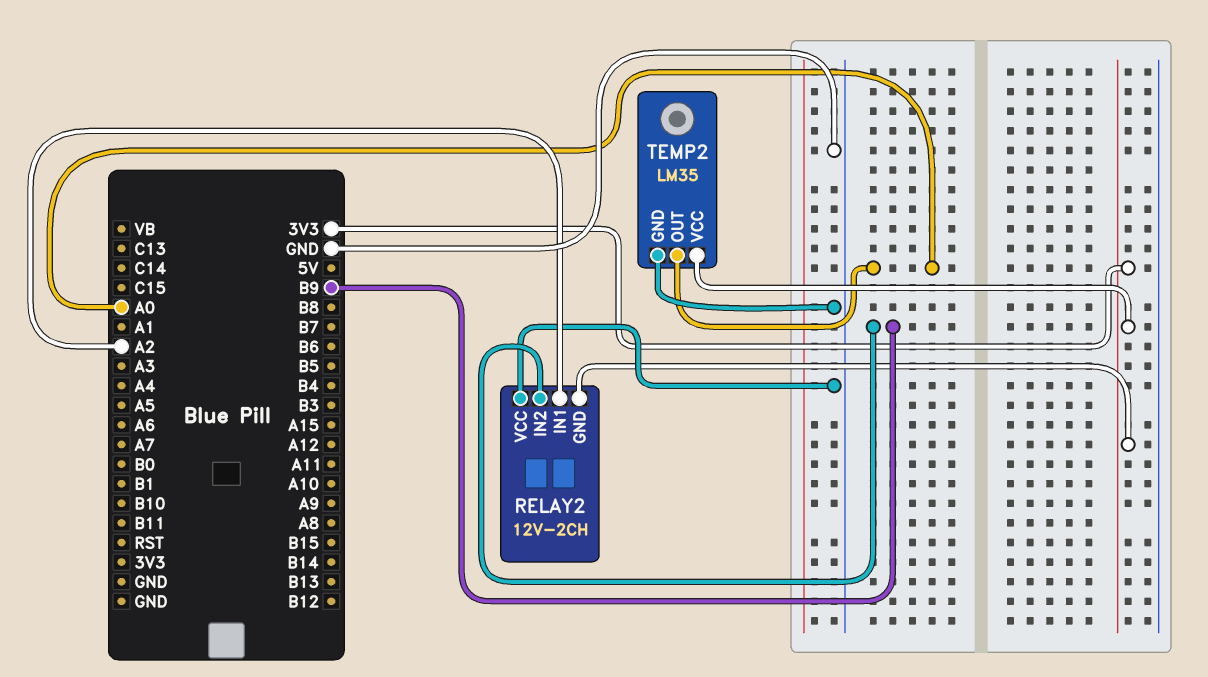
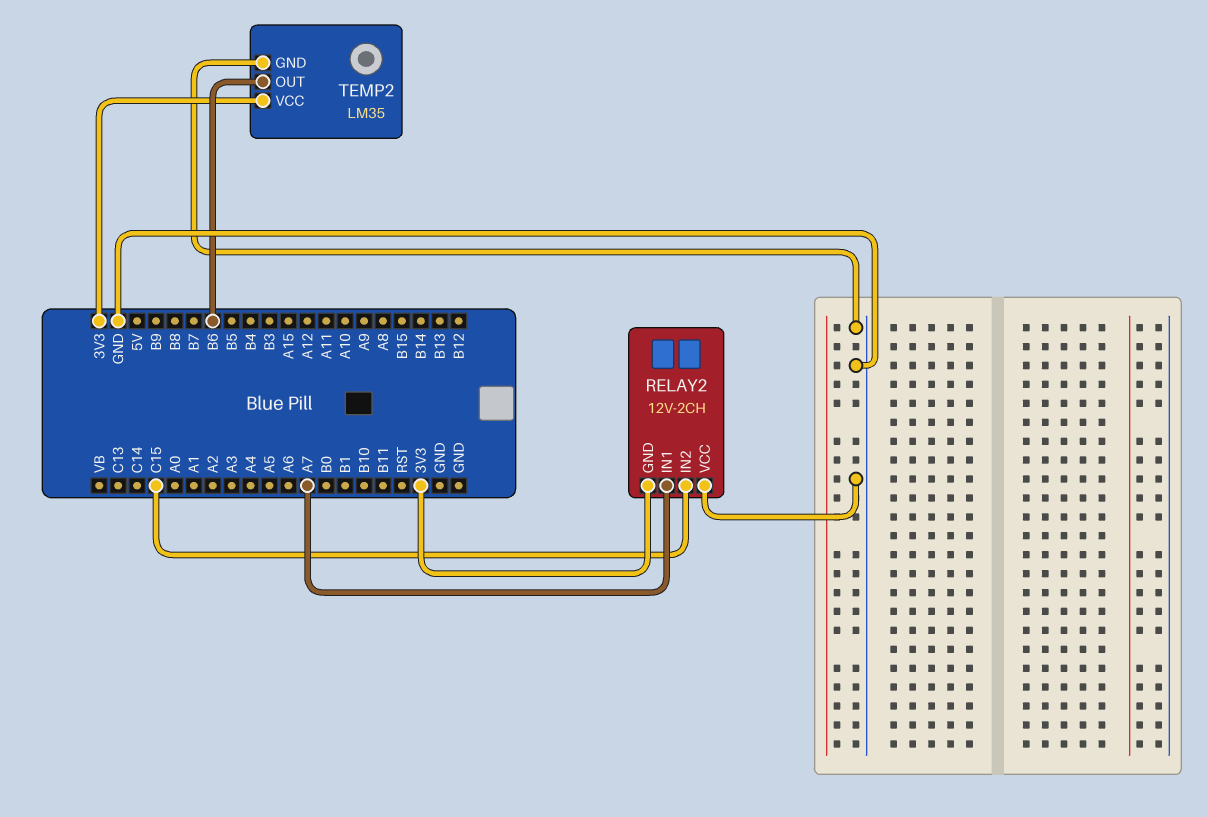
RELAY2 pin IN1: A2 -> A7
RELAY2 pin IN2: B9 -> C15
TEMP2 pin OUT: A0 -> B6

